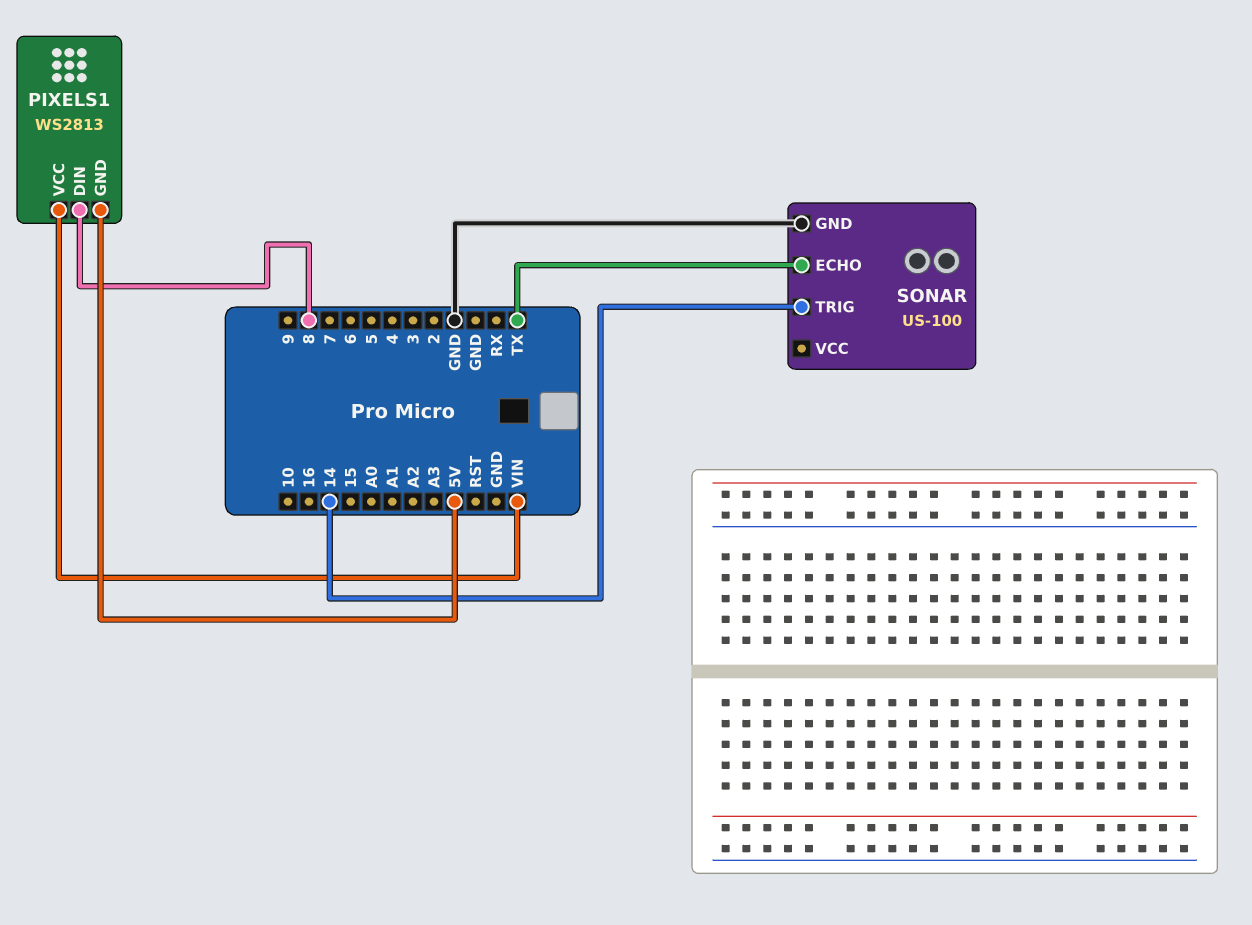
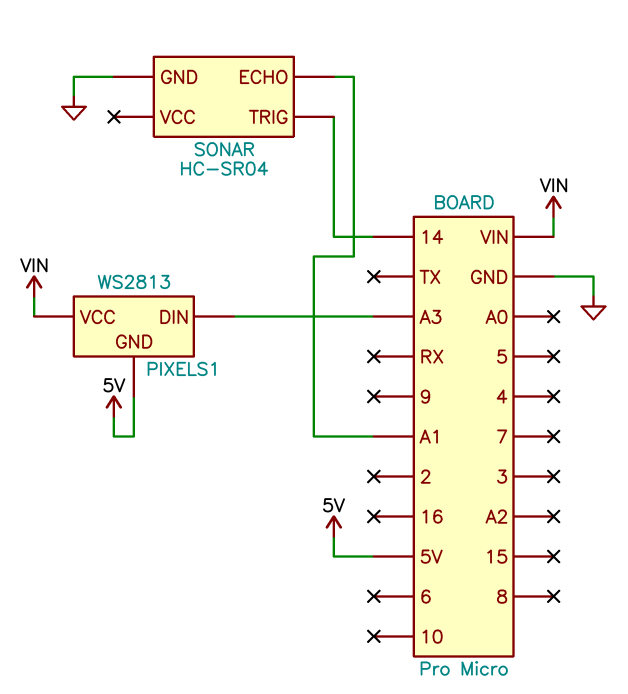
PIXELS1 pin DIN: 8 -> A3
SONAR: US-100 -> HC-SR04
SONAR pin ECHO: TX -> A1

